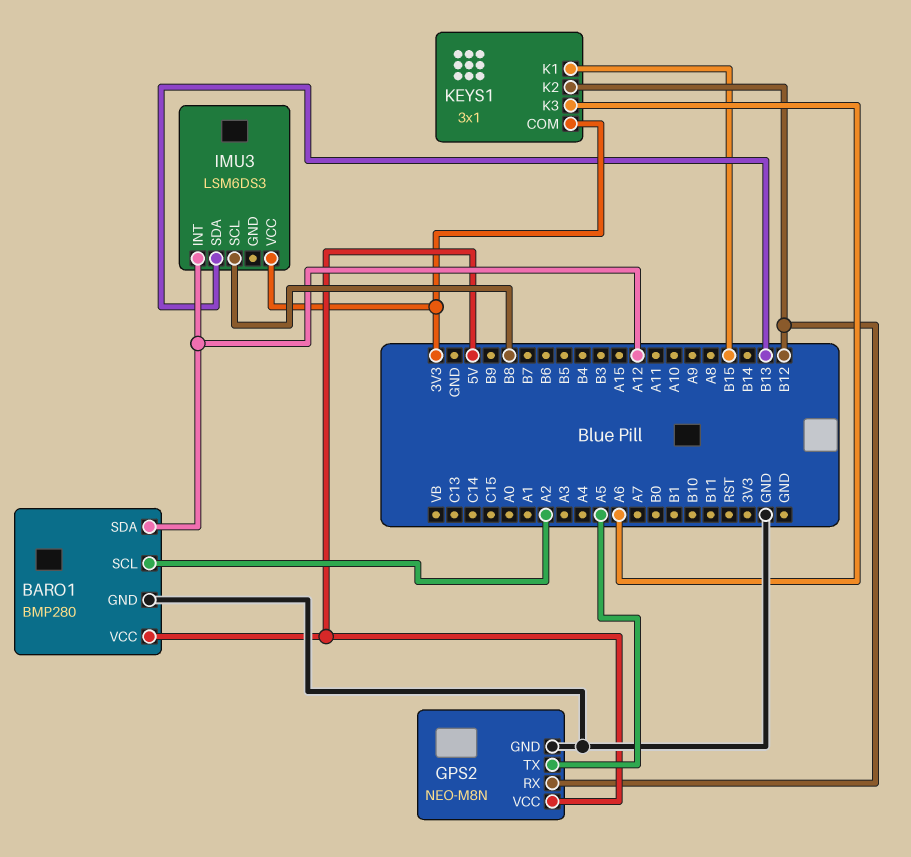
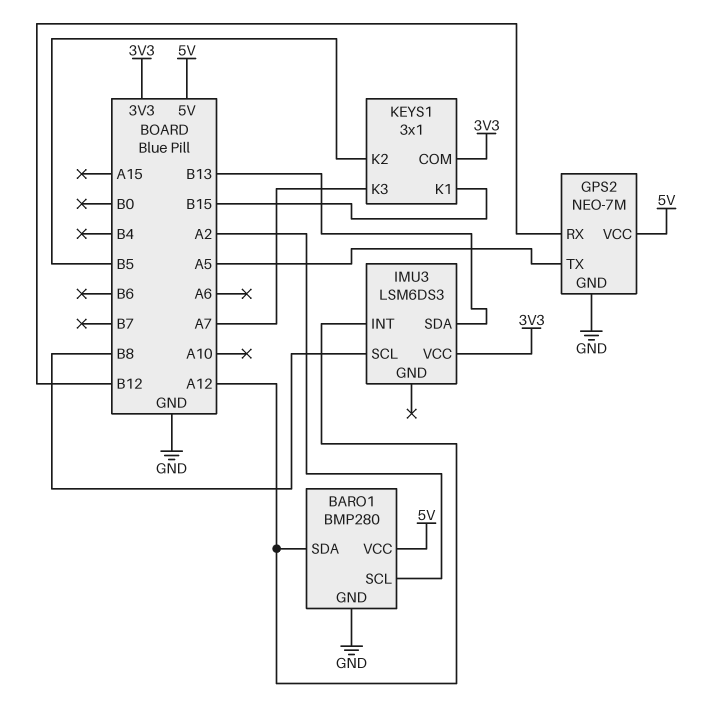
GPS2: NEO-M8N -> NEO-7M
KEYS1 pin K2: B12 -> B5
KEYS1 pin K3: A6 -> A7

